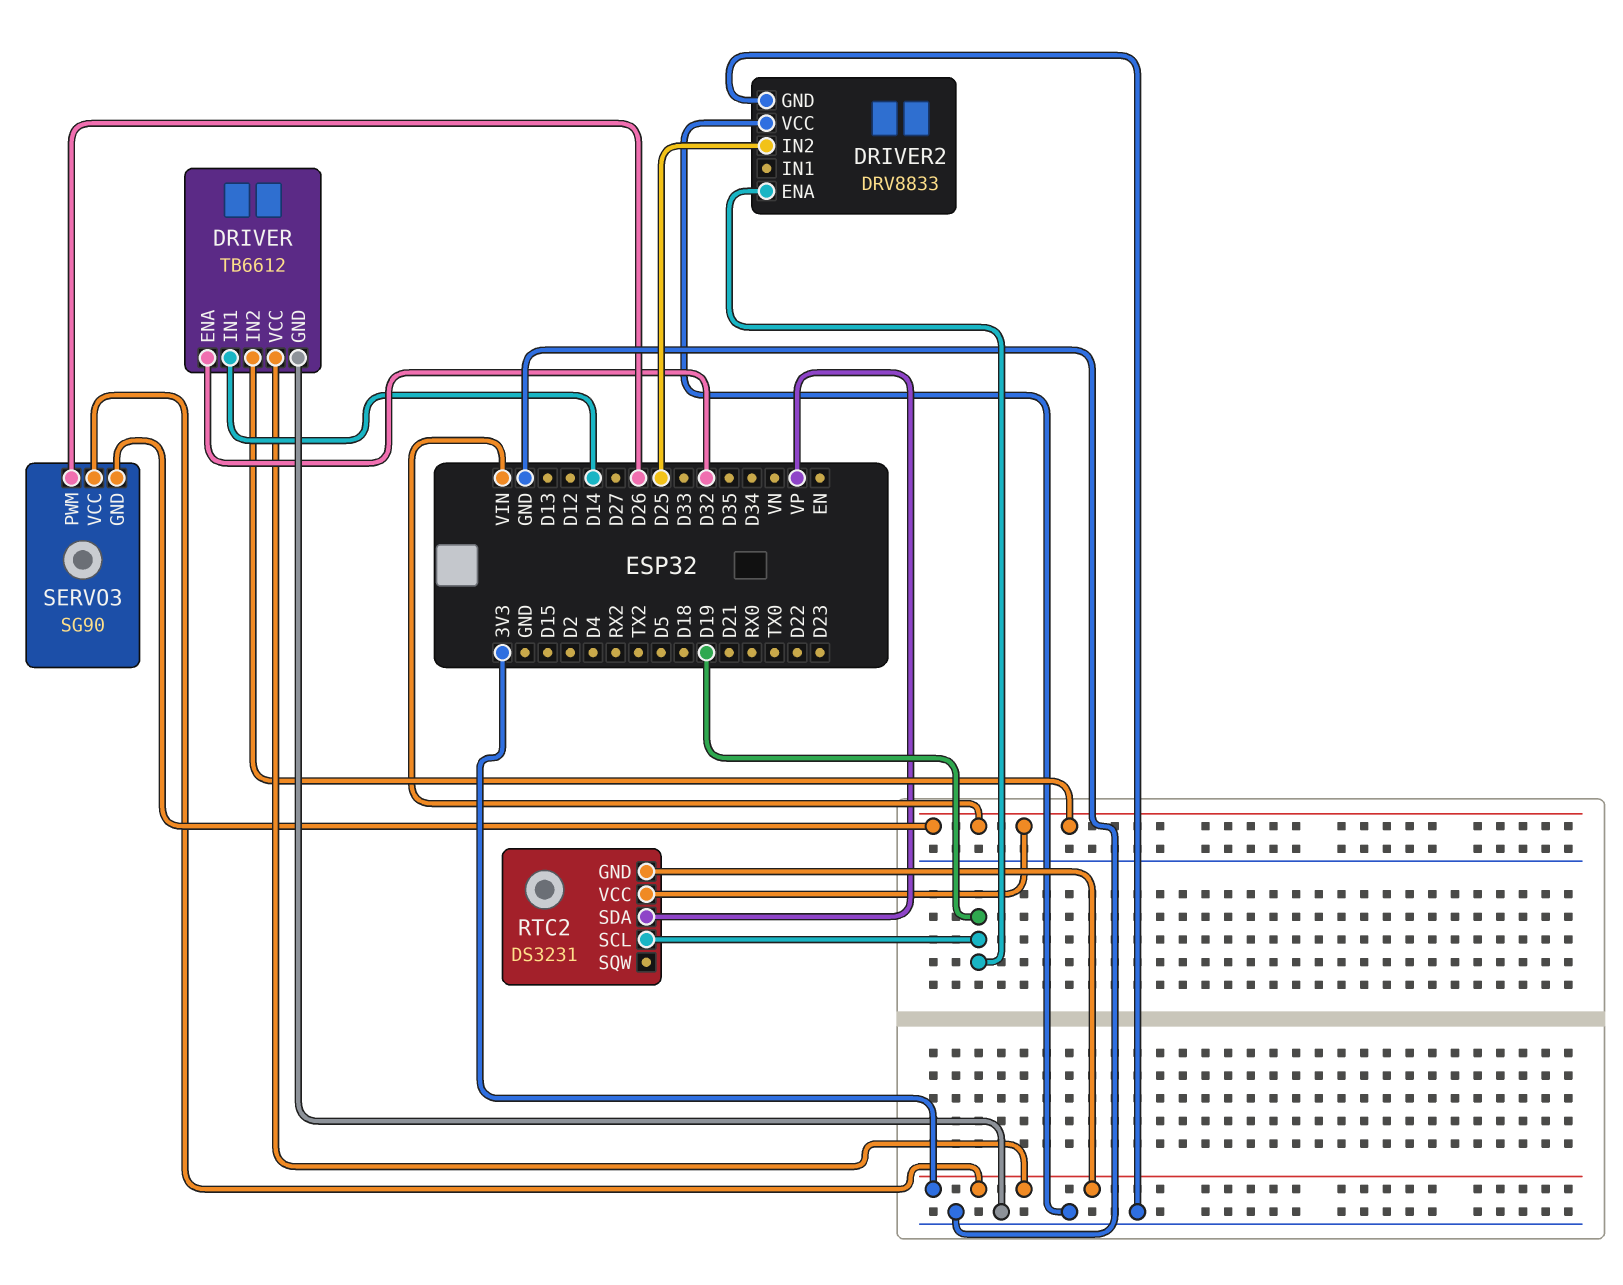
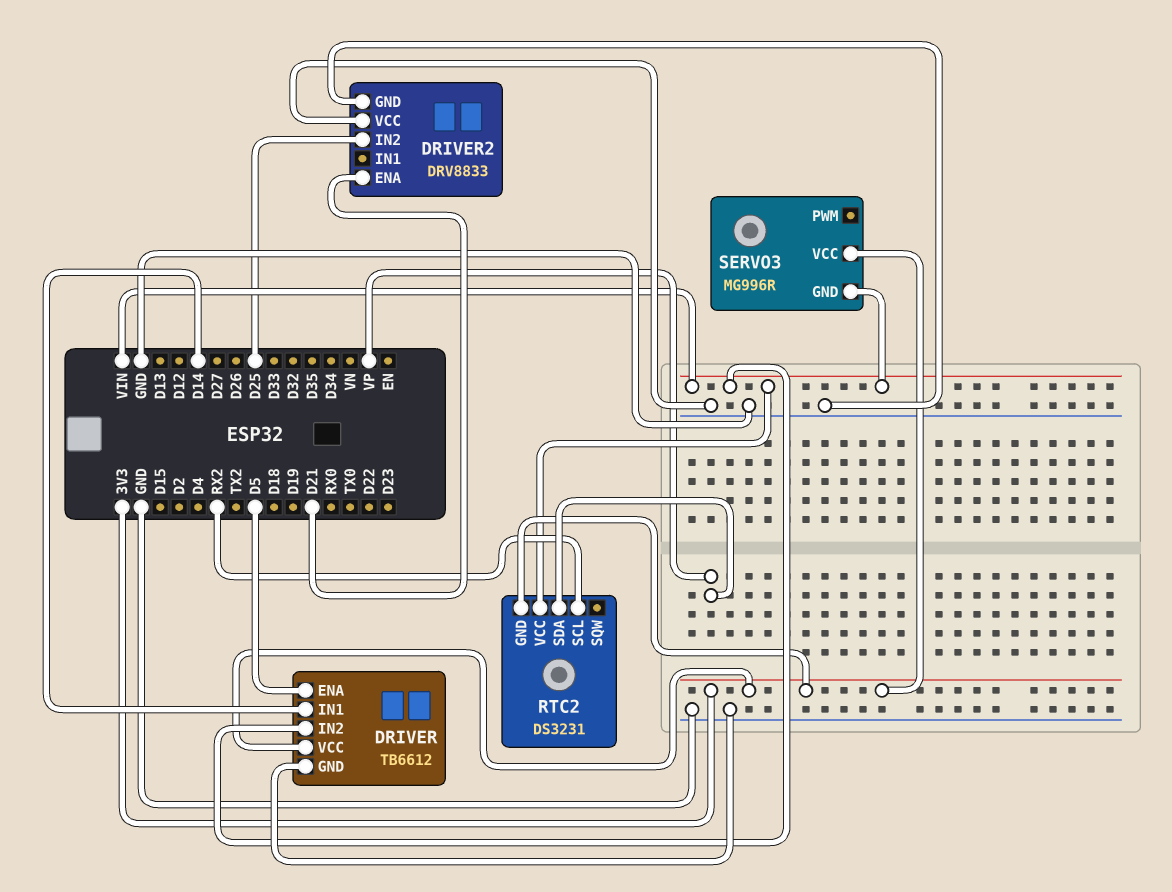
DRIVER pin ENA: D32 -> D5
DRIVER2 pin ENA: D19 -> D21
RTC2 pin SCL: D19 -> RX2
SERVO3: SG90 -> MG996R
SERVO3 pin PWM: D26 -> none

